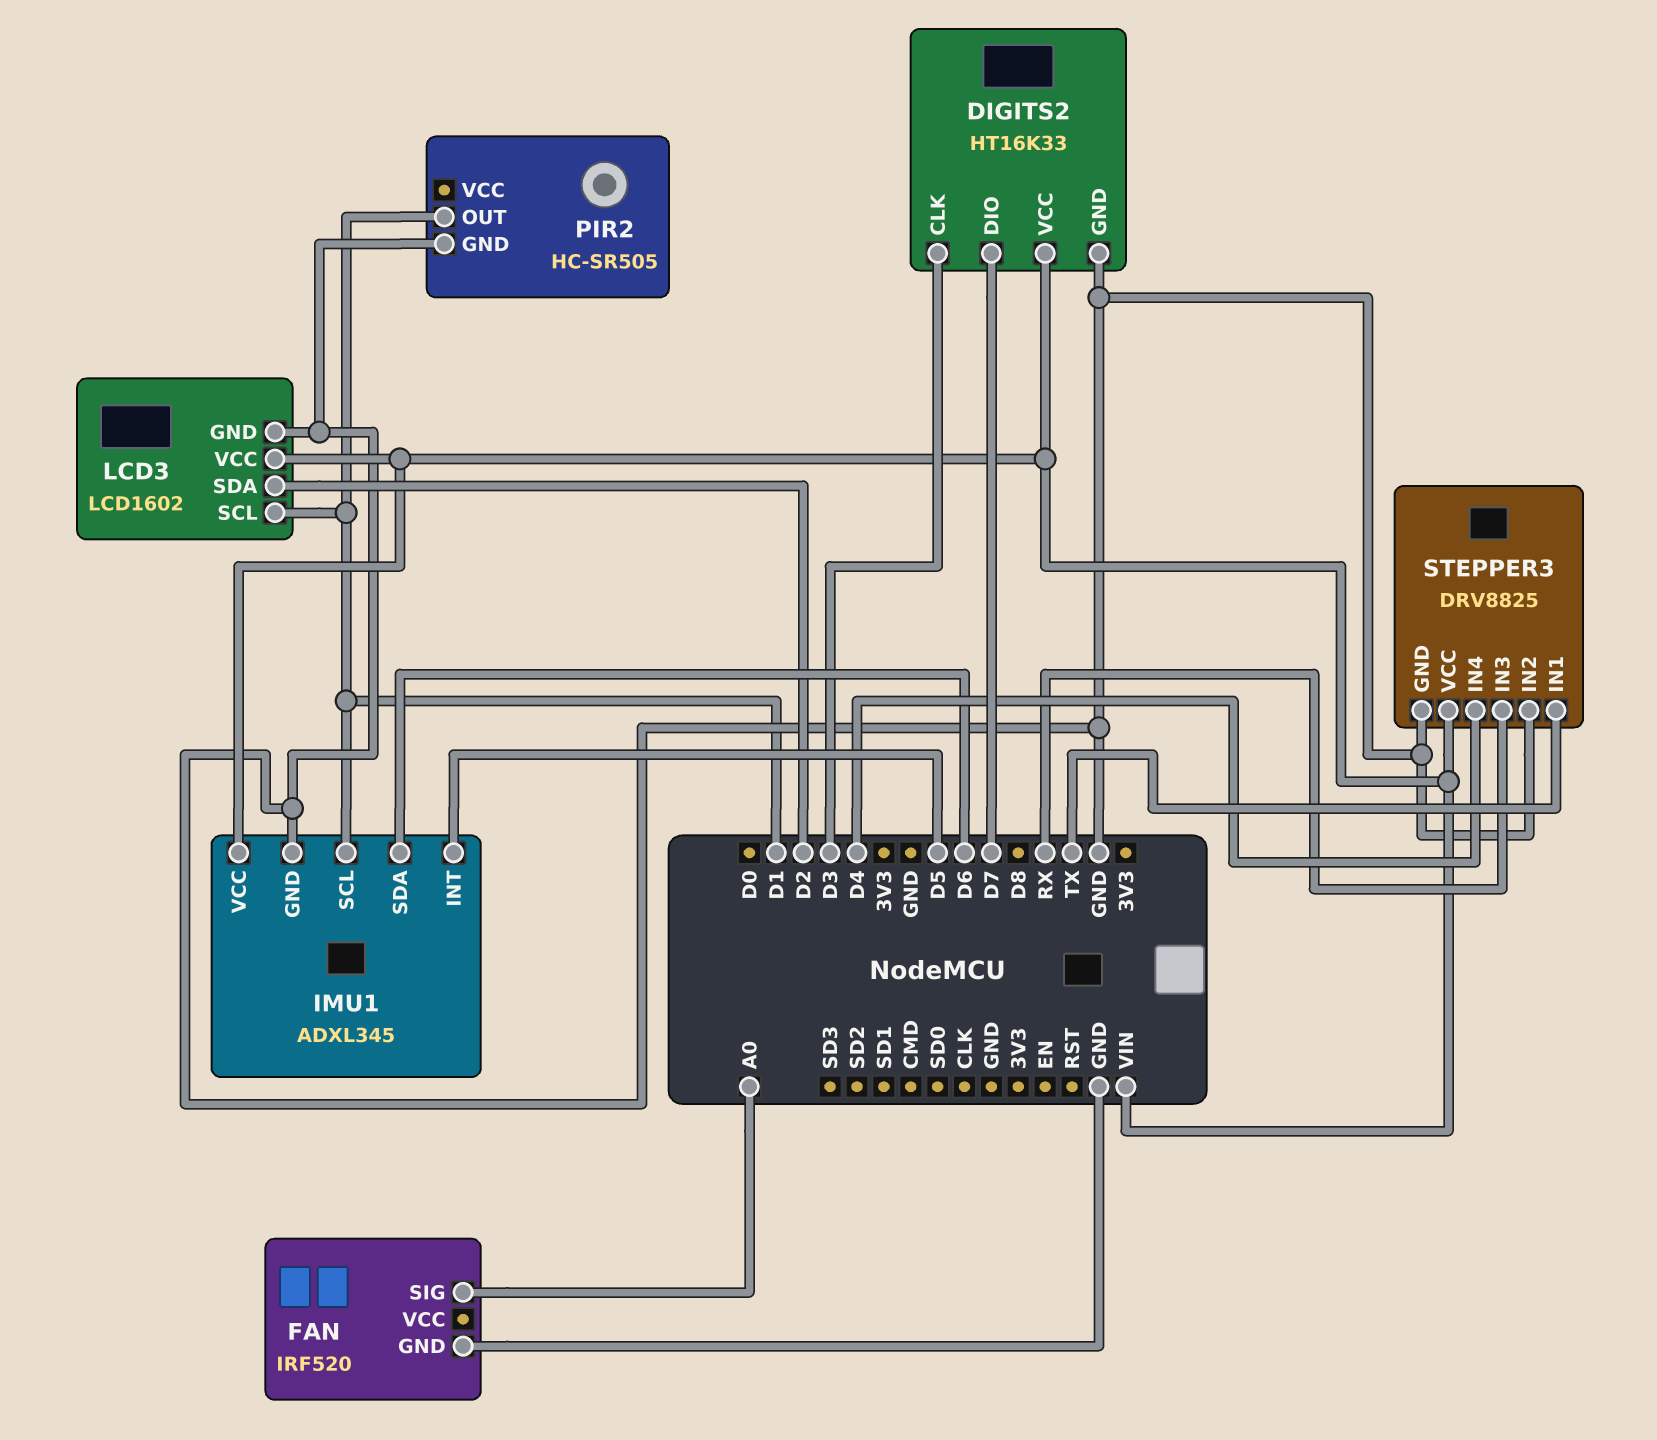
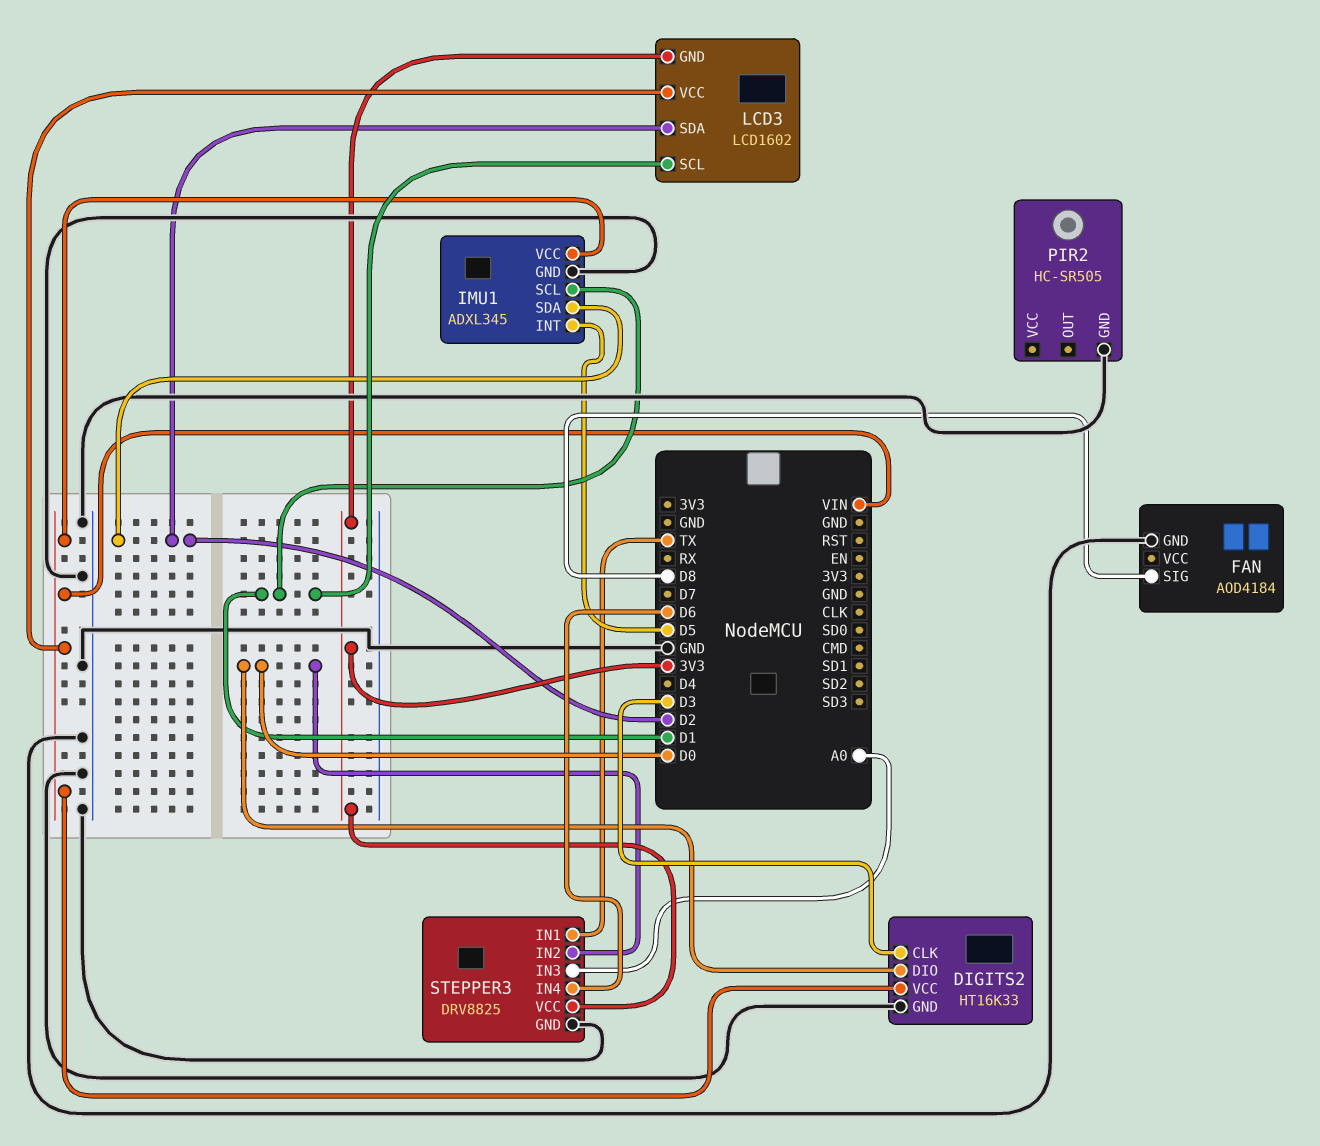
DIGITS2 pin DIO: D7 -> D0
FAN: IRF520 -> AOD4184
FAN pin SIG: A0 -> D8
IMU1 pin SDA: D6 -> D2
LCD3 pin GND: GND -> 3V3
PIR2 pin OUT: D1 -> none
STEPPER3 pin IN2: GND -> D0
STEPPER3 pin IN3: RX -> A0
STEPPER3 pin IN4: D4 -> D6
STEPPER3 pin VCC: VIN -> 3V3

